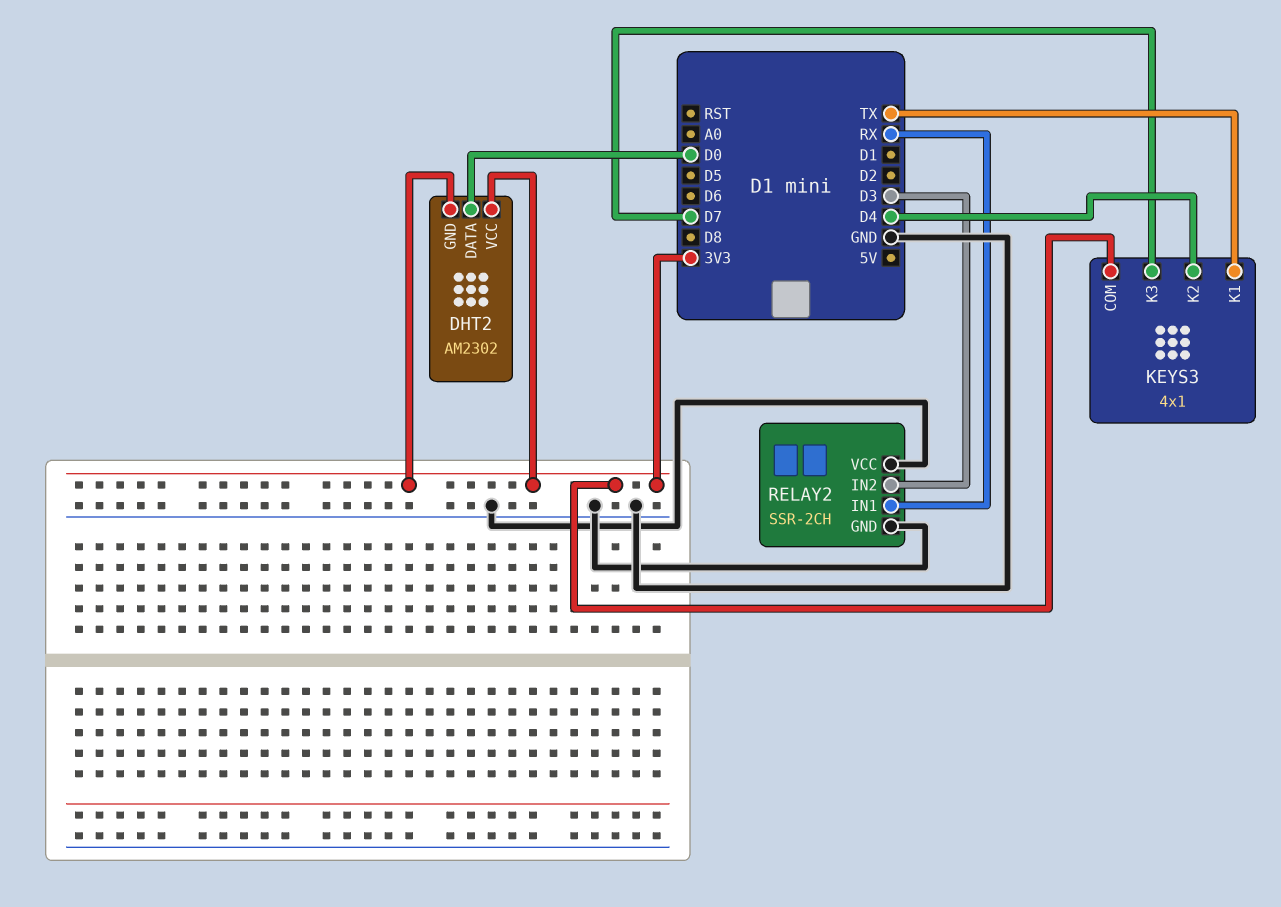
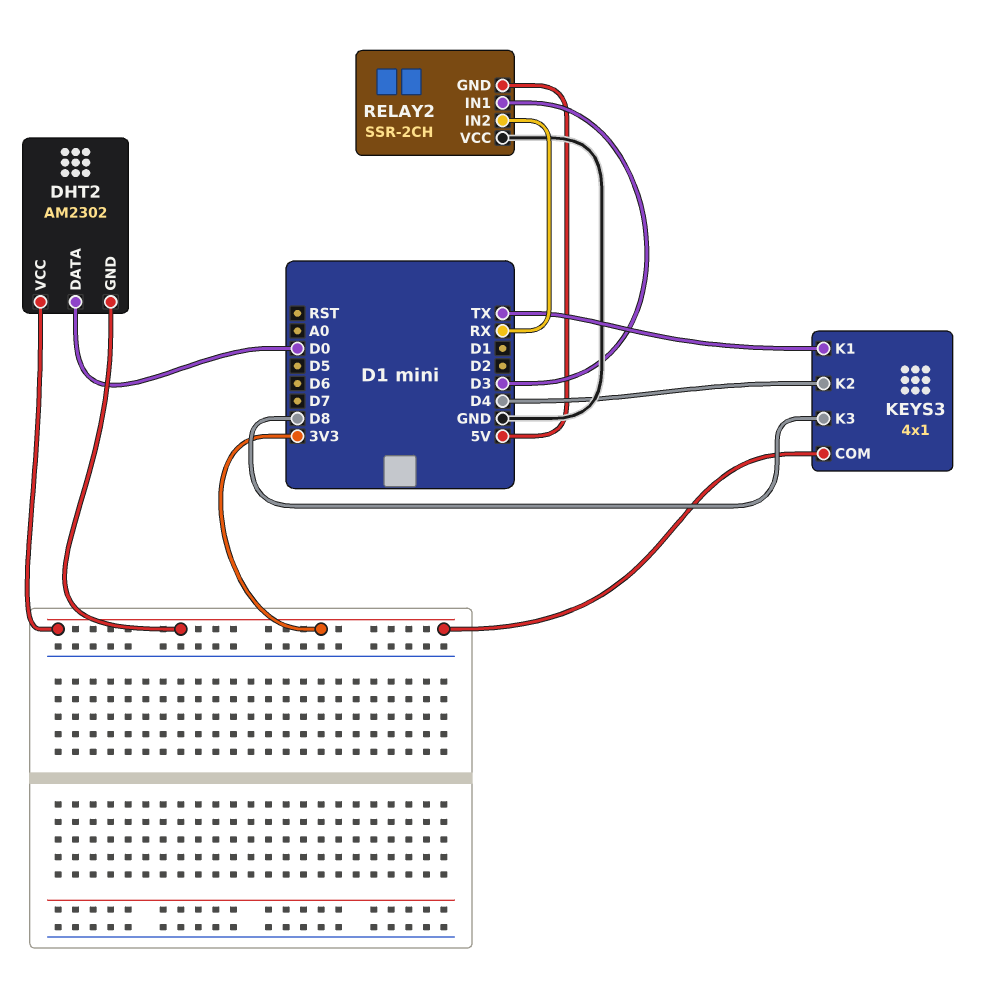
KEYS3 pin K3: D7 -> D8
RELAY2 pin GND: GND -> 5V
RELAY2 pin IN1: RX -> D3
RELAY2 pin IN2: D3 -> RX

